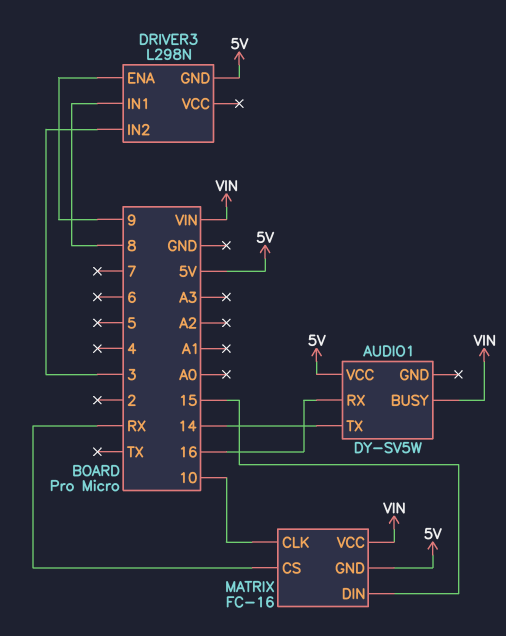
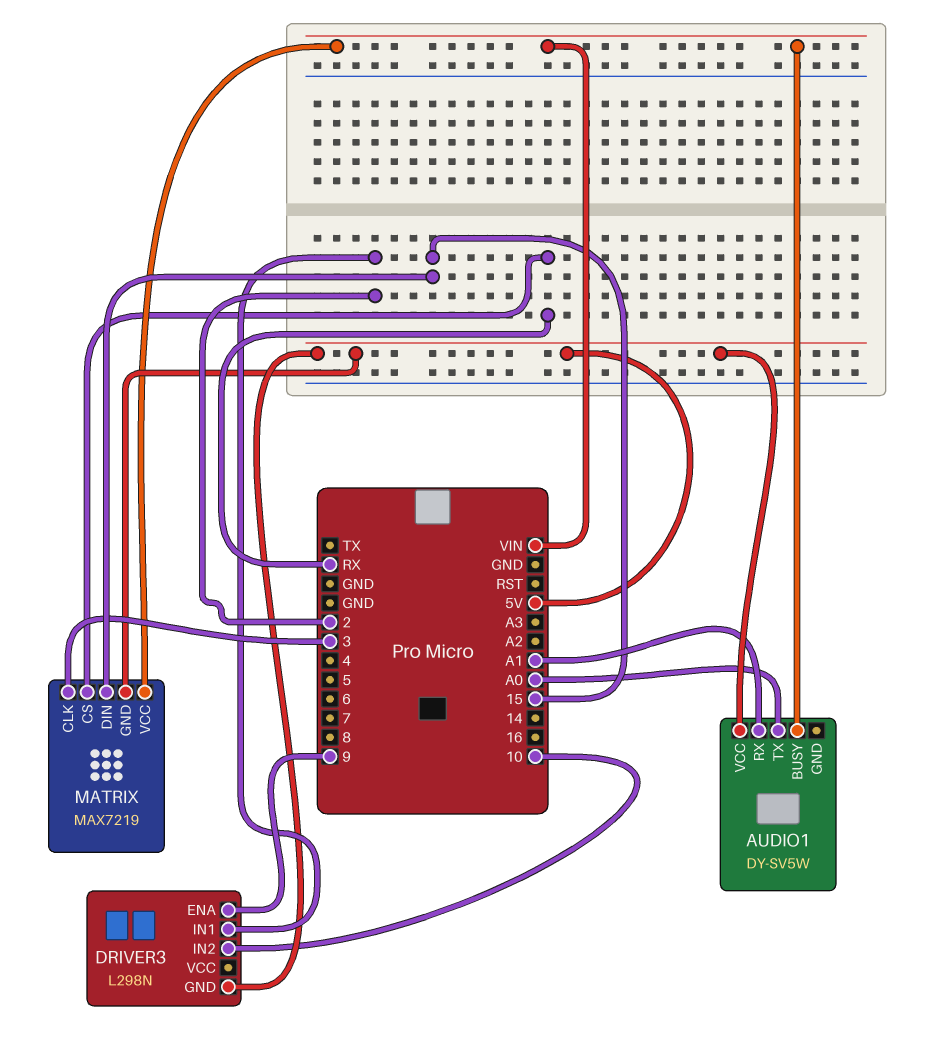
AUDIO1 pin RX: 16 -> A1
AUDIO1 pin TX: 14 -> A0
DRIVER3 pin IN1: 8 -> 2
DRIVER3 pin IN2: 3 -> 10
MATRIX: FC-16 -> MAX7219
MATRIX pin CLK: 10 -> 3

